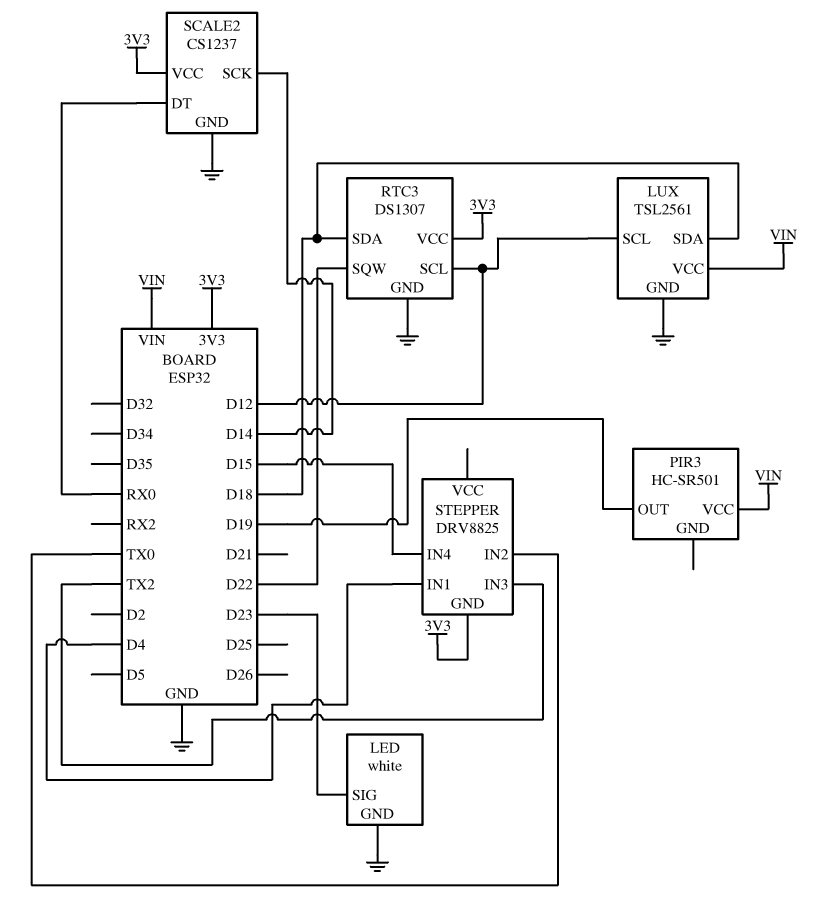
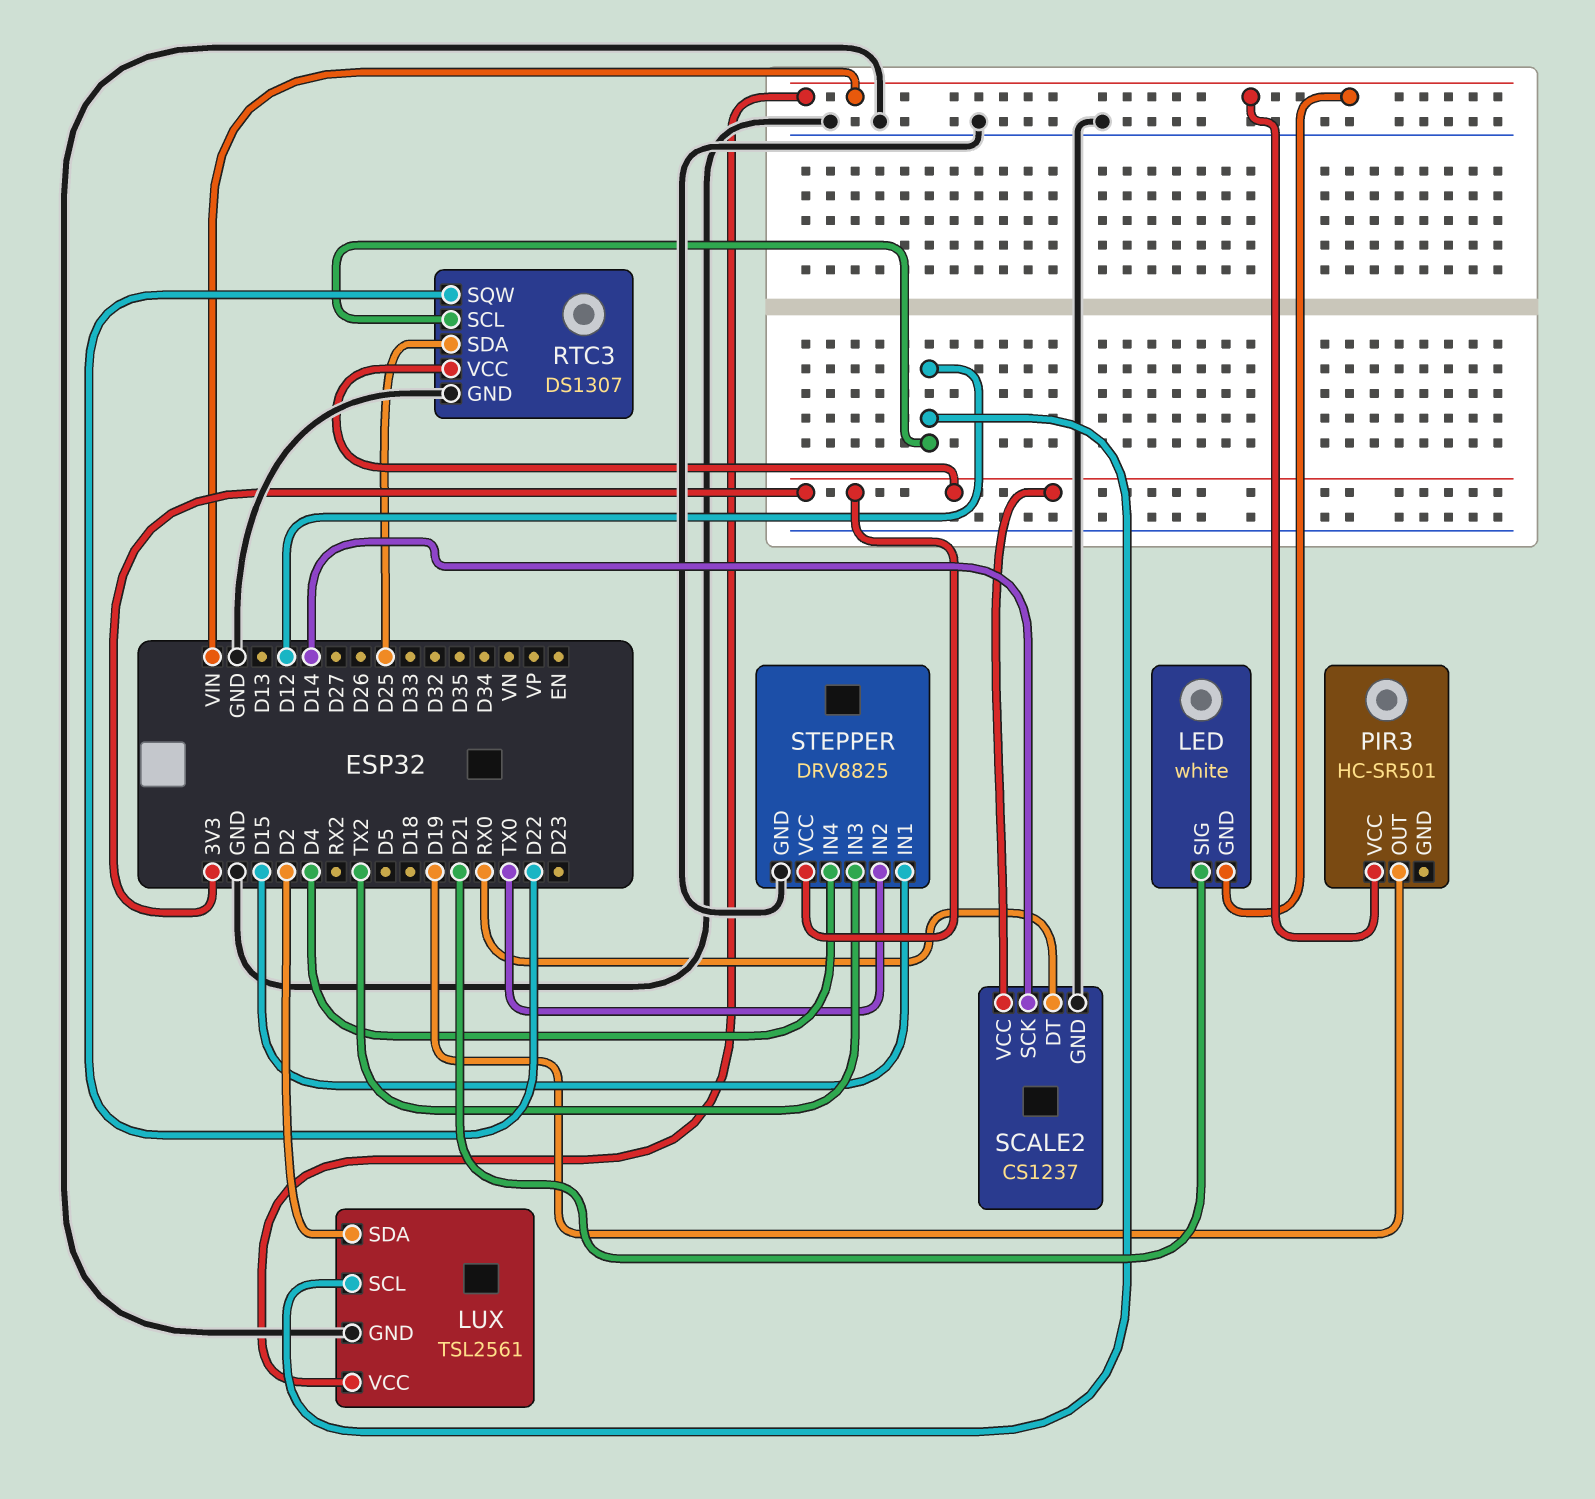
LED pin GND: GND -> VIN
LED pin SIG: D23 -> D21
LUX pin SDA: D18 -> D2
RTC3 pin SDA: D18 -> D25
STEPPER pin GND: 3V3 -> GND
STEPPER pin IN1: D4 -> D15
STEPPER pin IN4: D15 -> D4
STEPPER pin VCC: none -> 3V3

